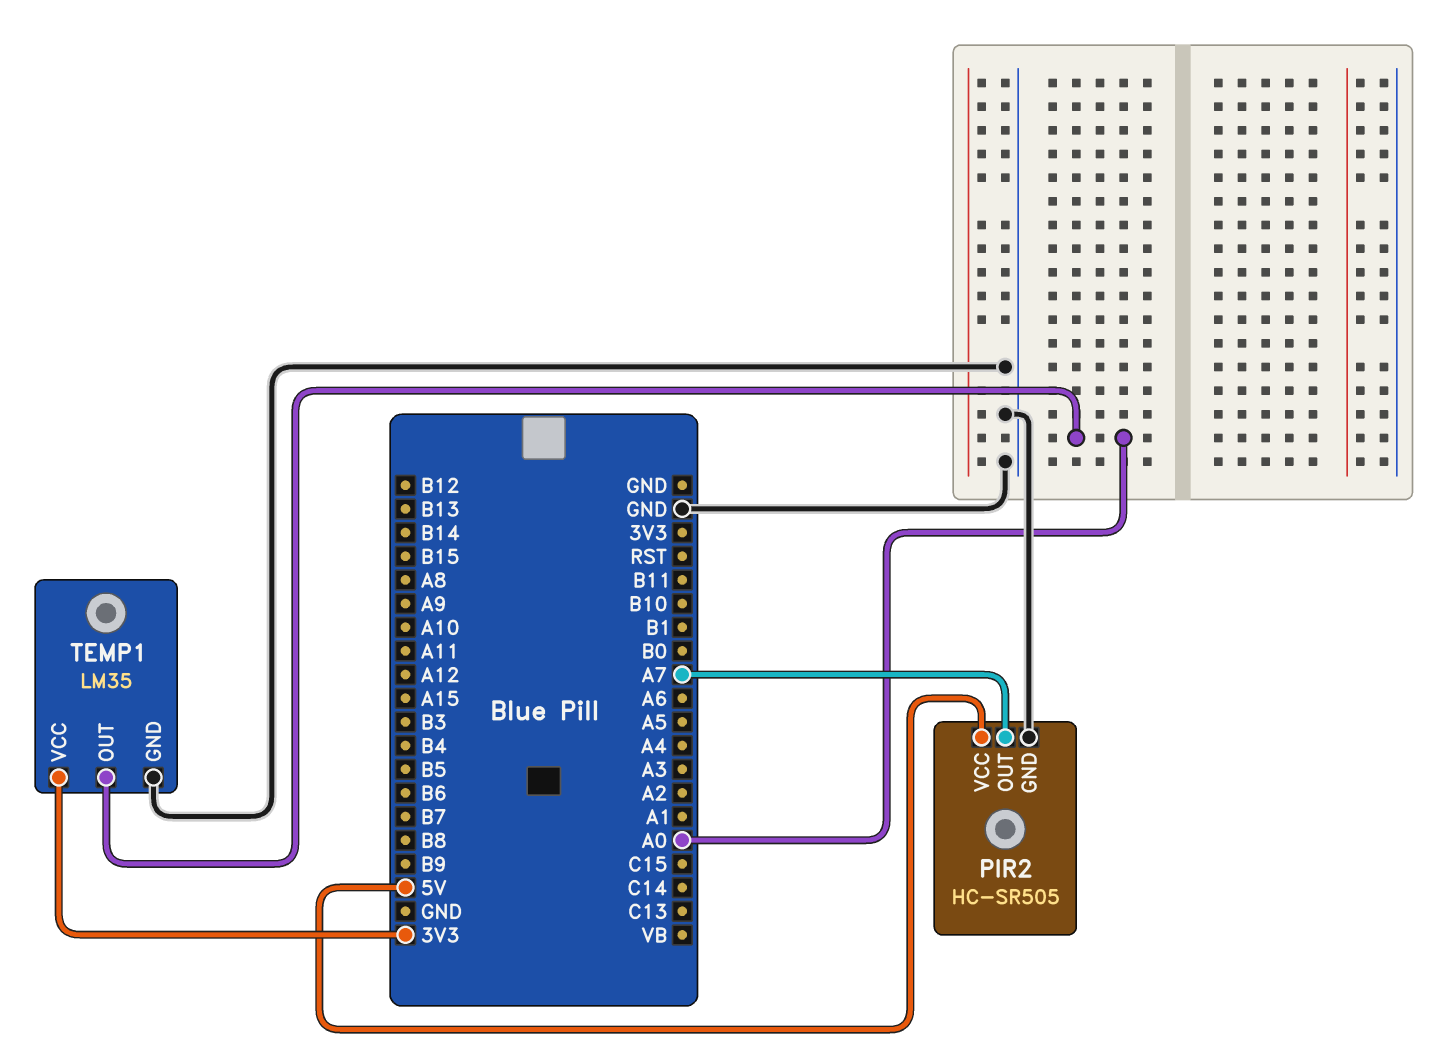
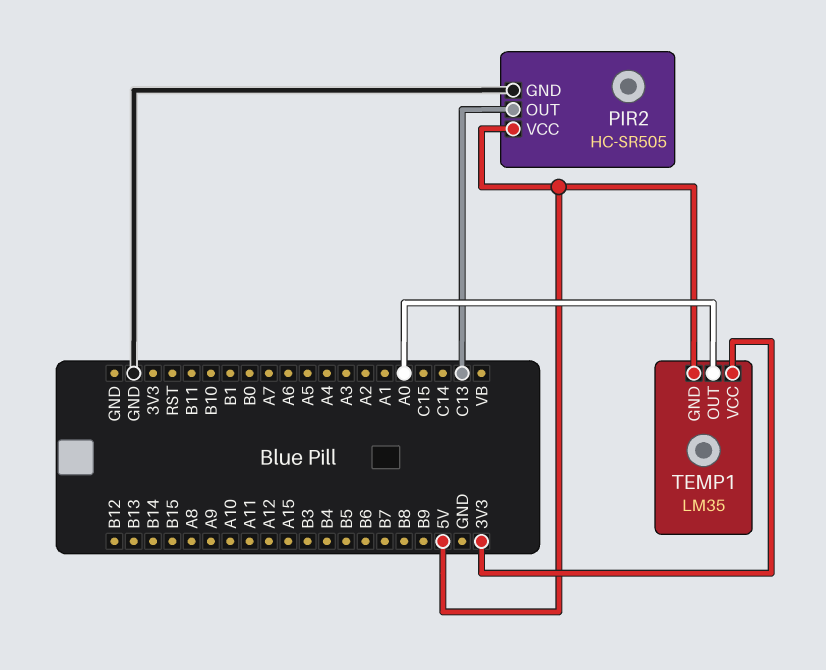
PIR2 pin OUT: A7 -> C13
TEMP1 pin GND: GND -> 5V

